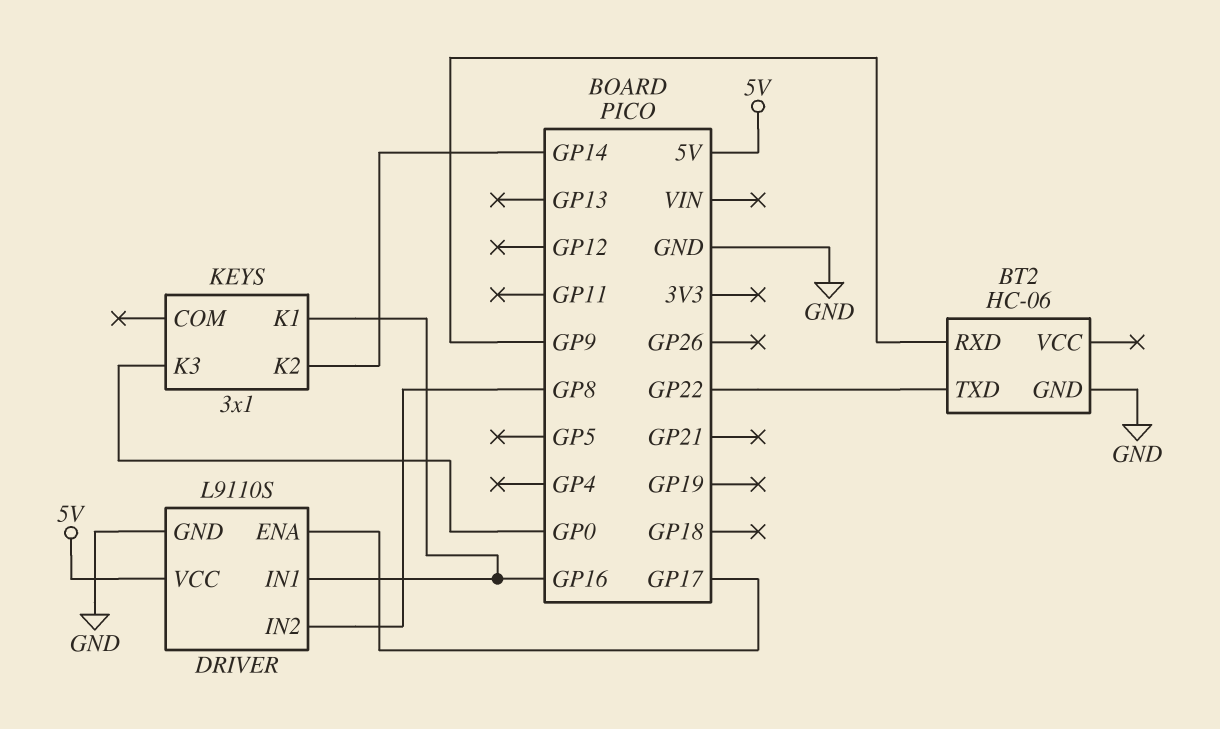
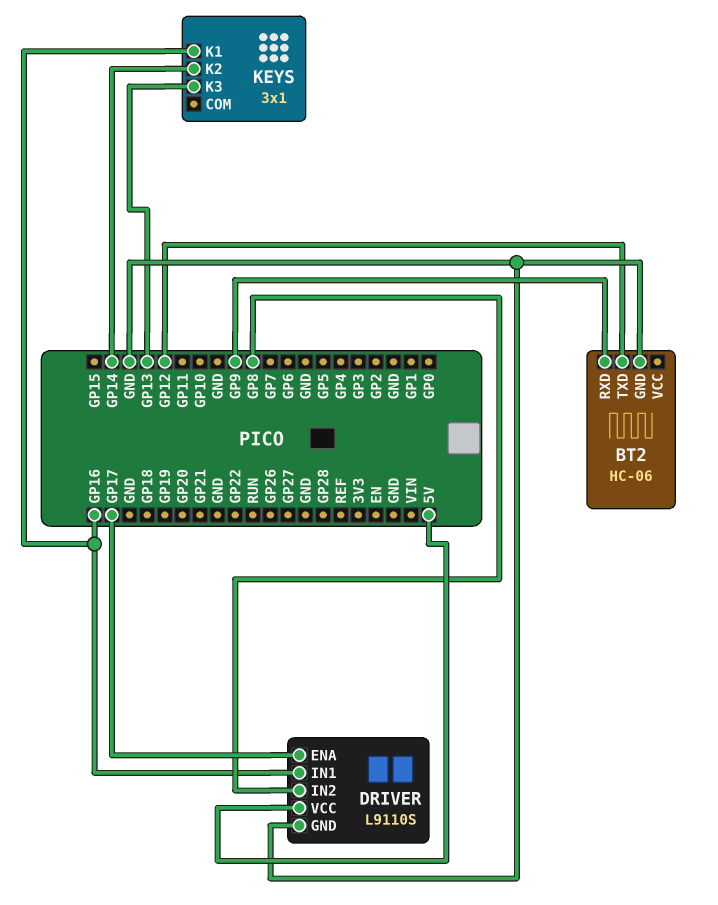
BT2 pin TXD: GP22 -> GP12
KEYS pin K3: GP0 -> GP13

